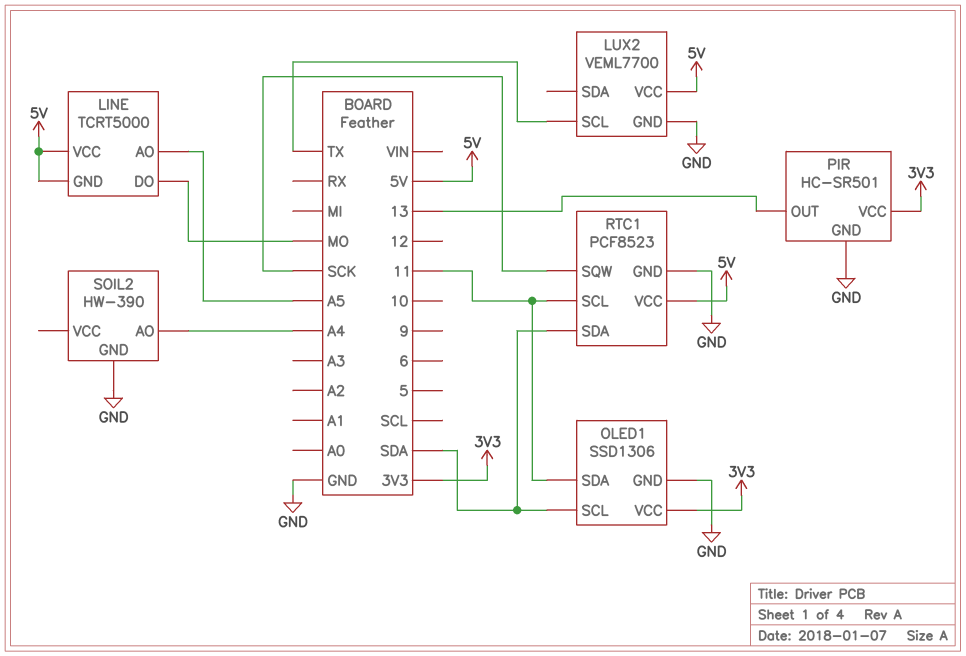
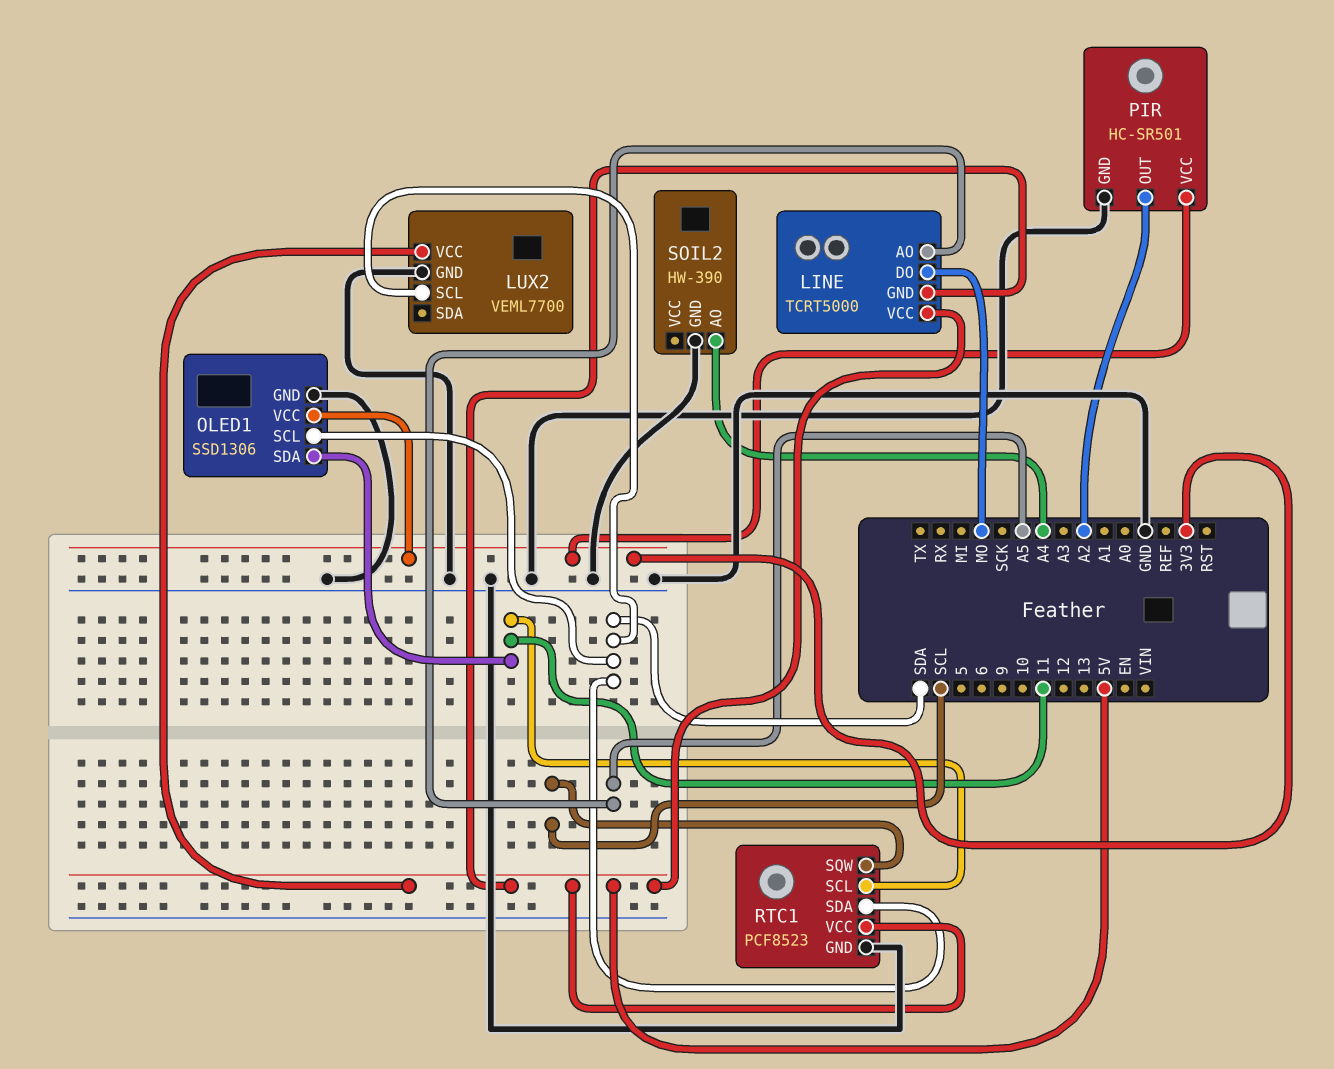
LUX2 pin SCL: TX -> SDA
PIR pin OUT: 13 -> A2
RTC1 pin SQW: SCK -> SCL

